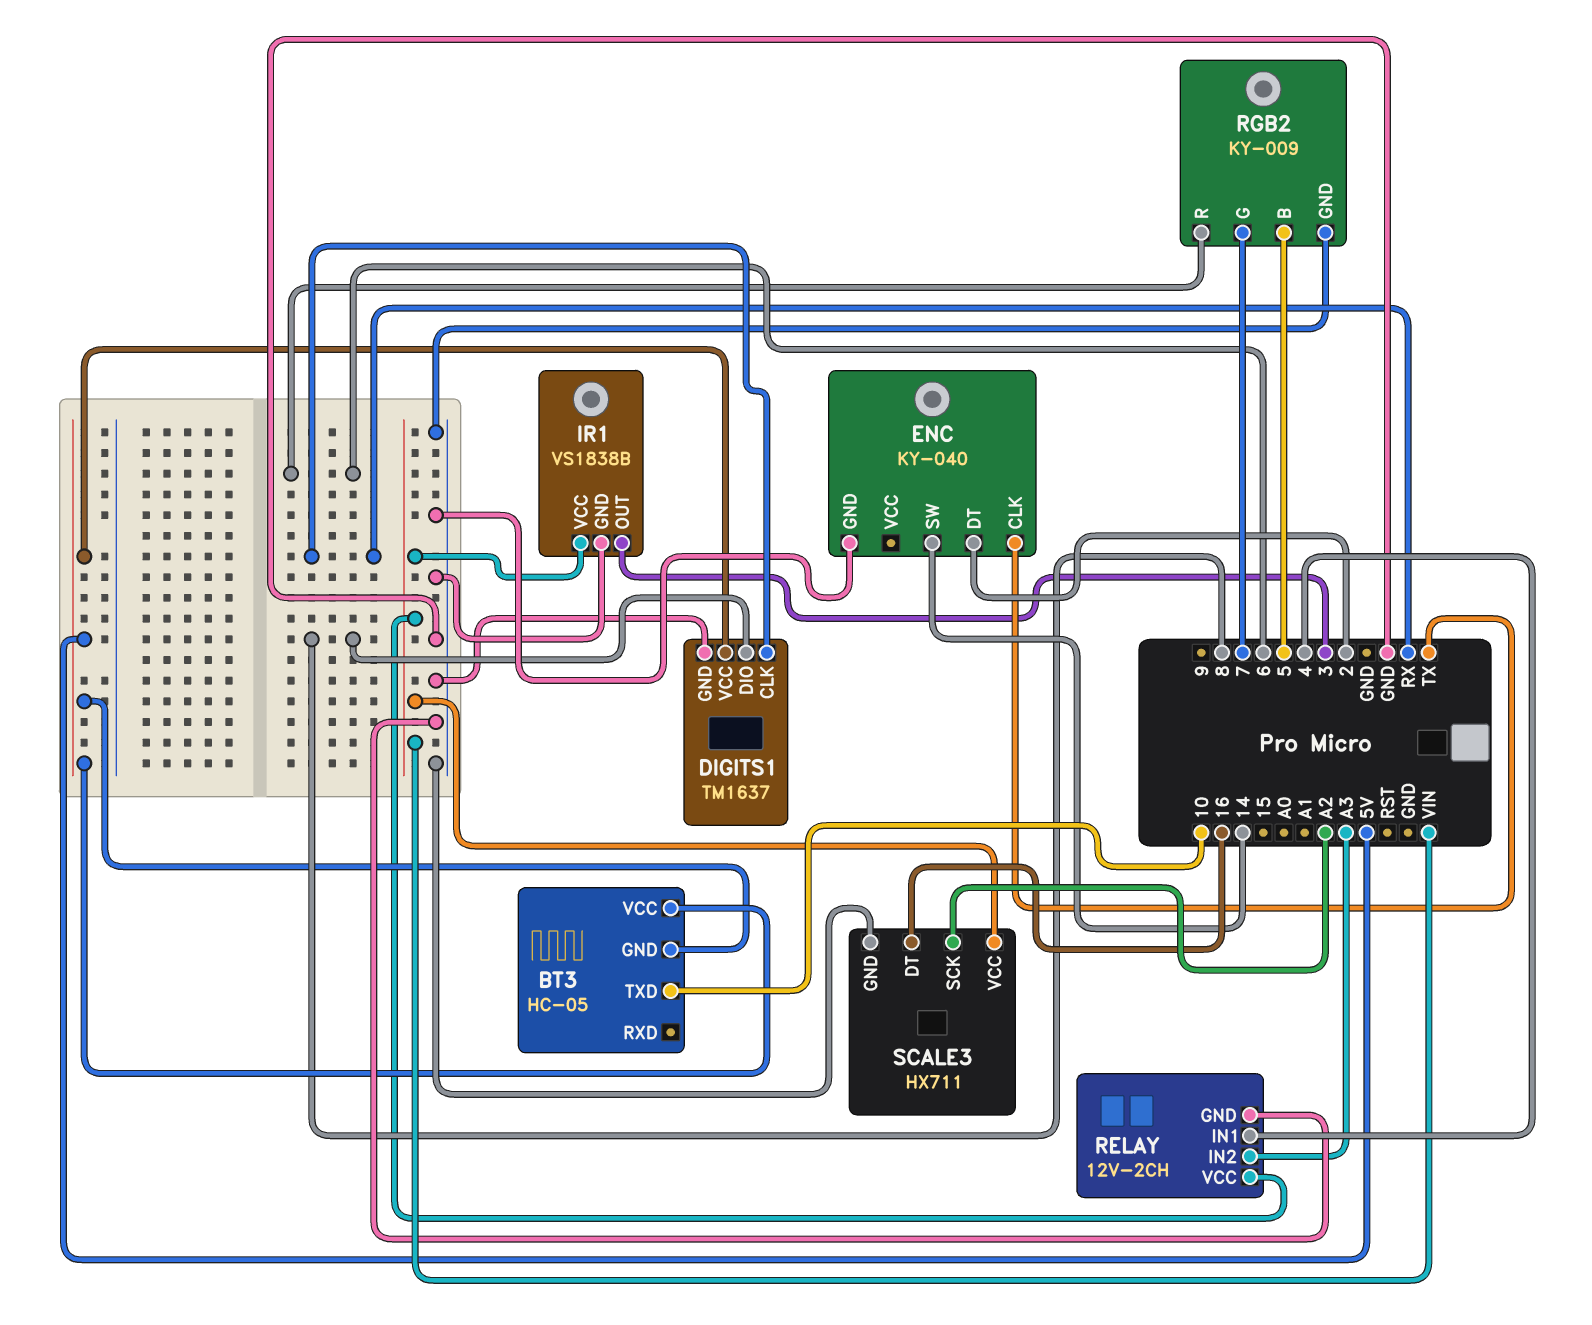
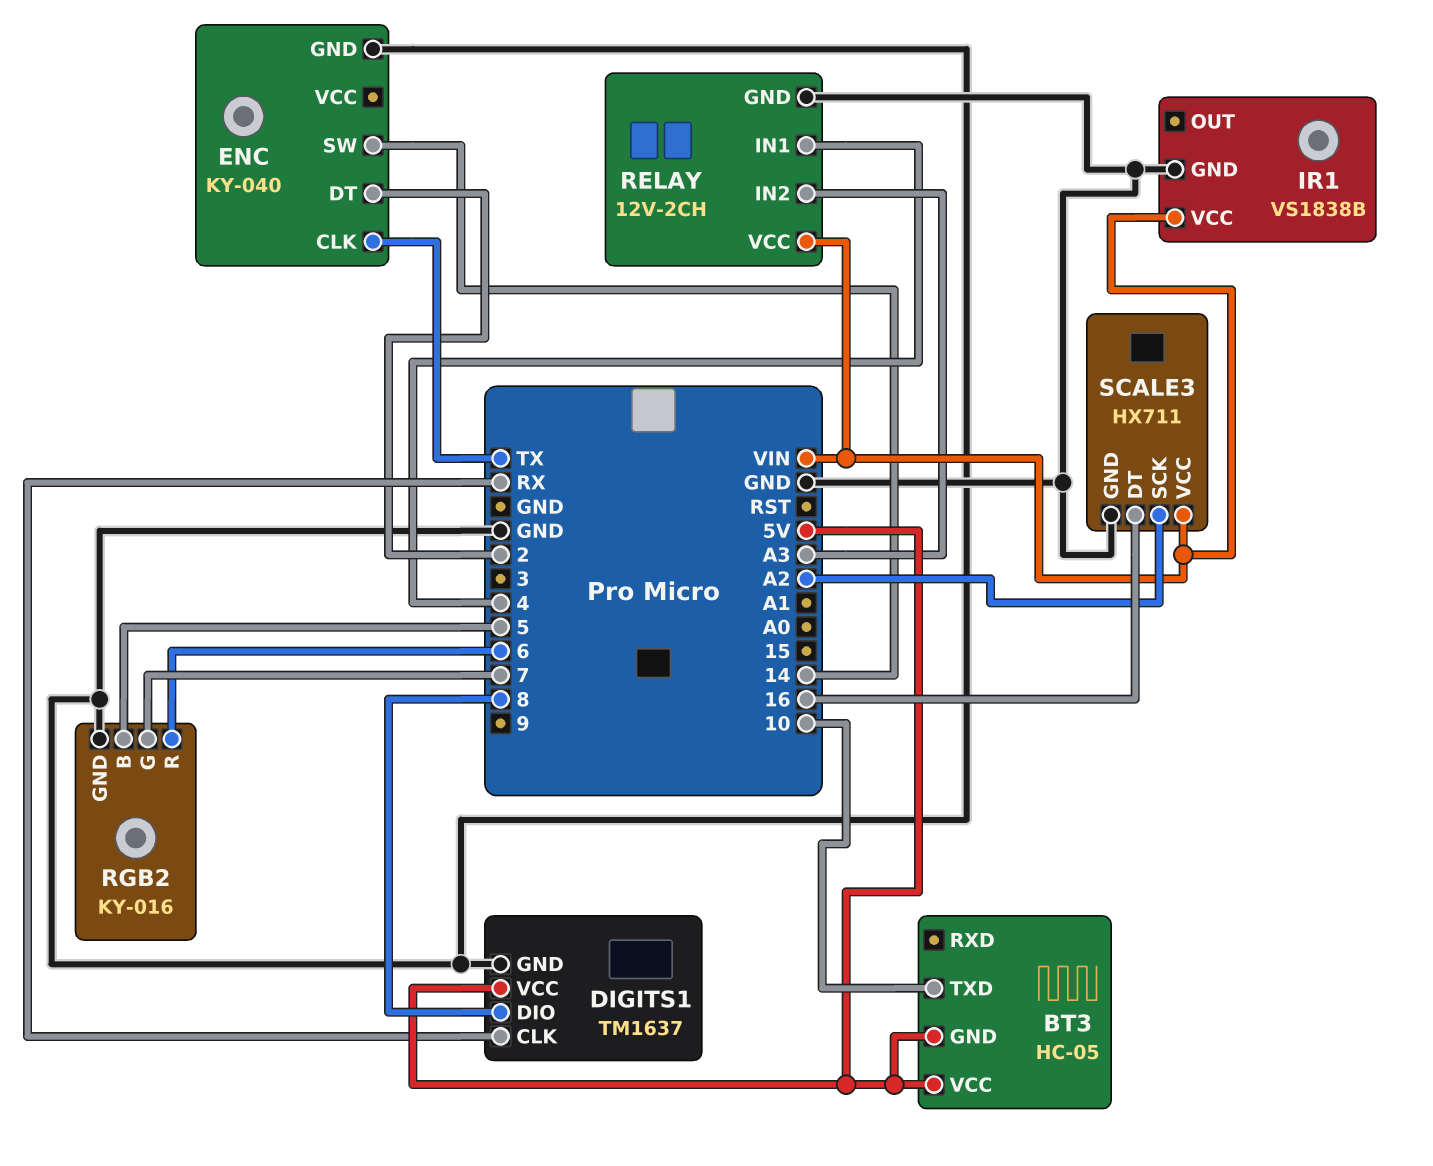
IR1 pin OUT: 3 -> none
RGB2: KY-009 -> KY-016

